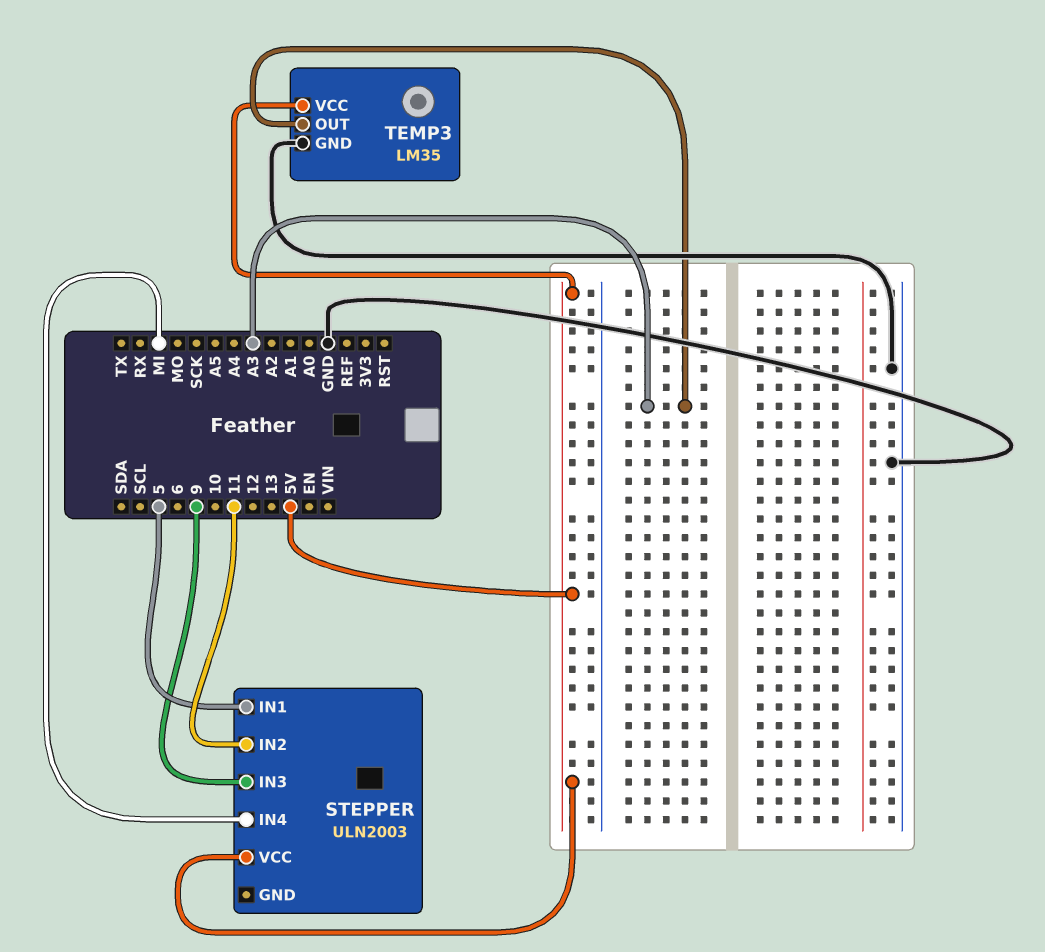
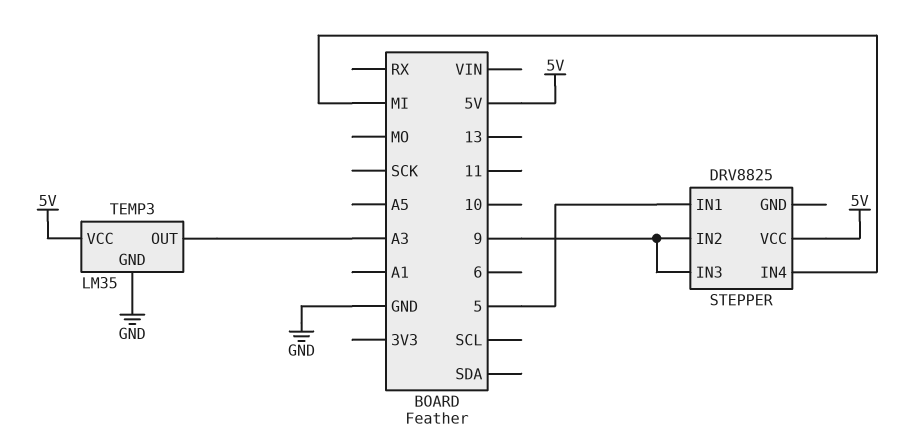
STEPPER: ULN2003 -> DRV8825
STEPPER pin IN2: 11 -> 9

